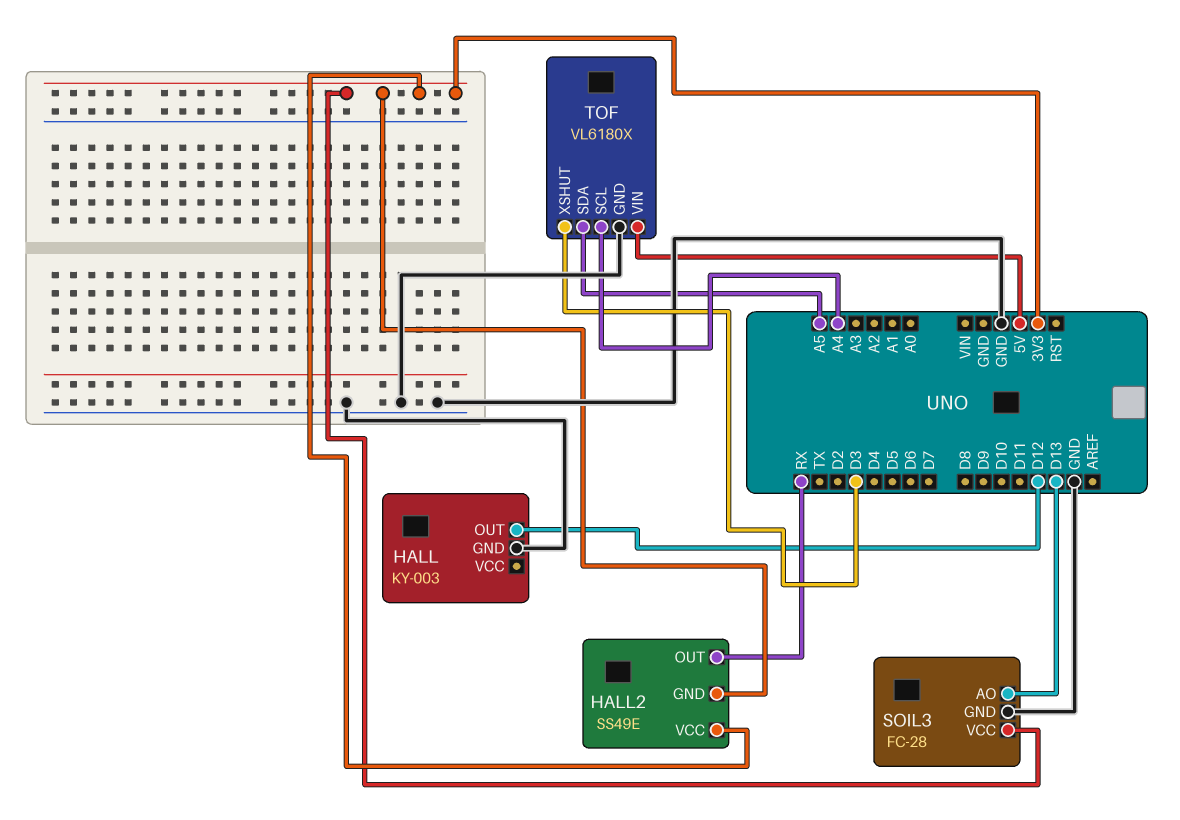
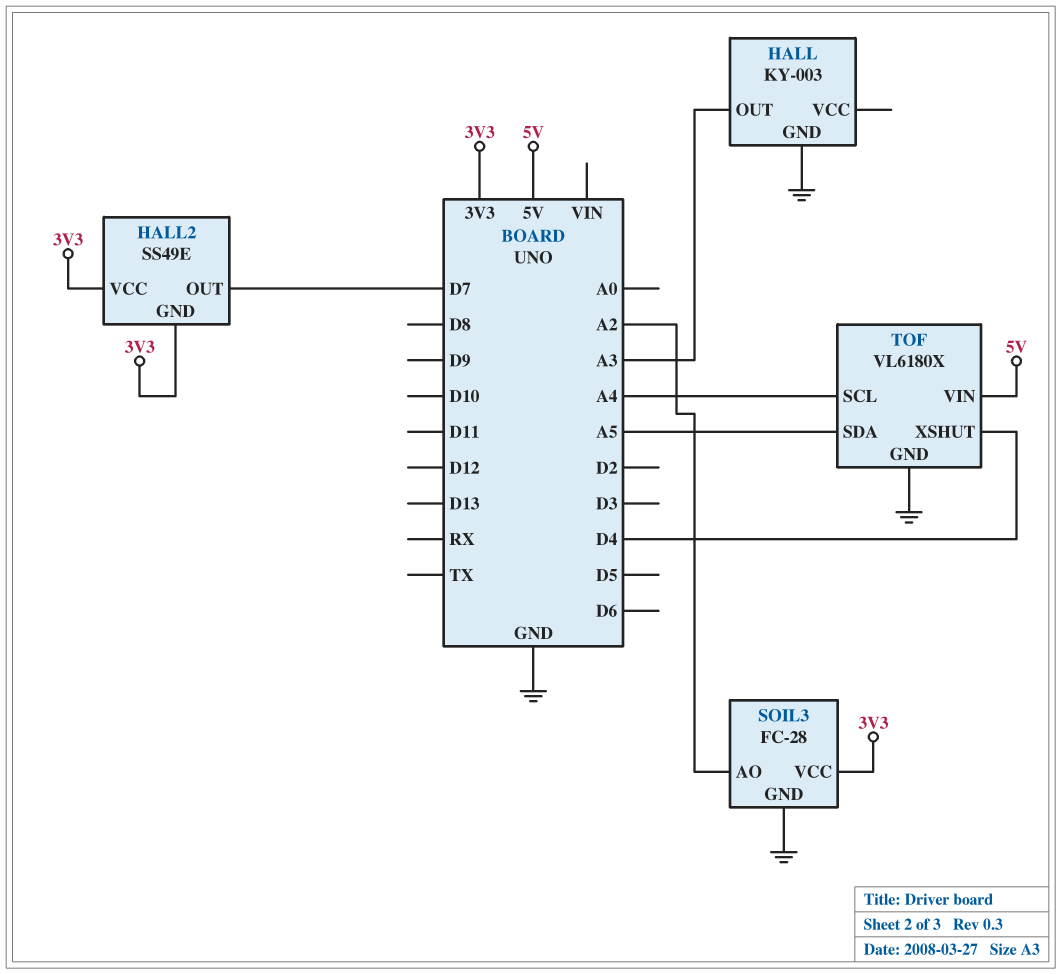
HALL pin OUT: D12 -> A3
HALL2 pin OUT: RX -> D7
SOIL3 pin AO: D13 -> A2
TOF pin XSHUT: D3 -> D4

